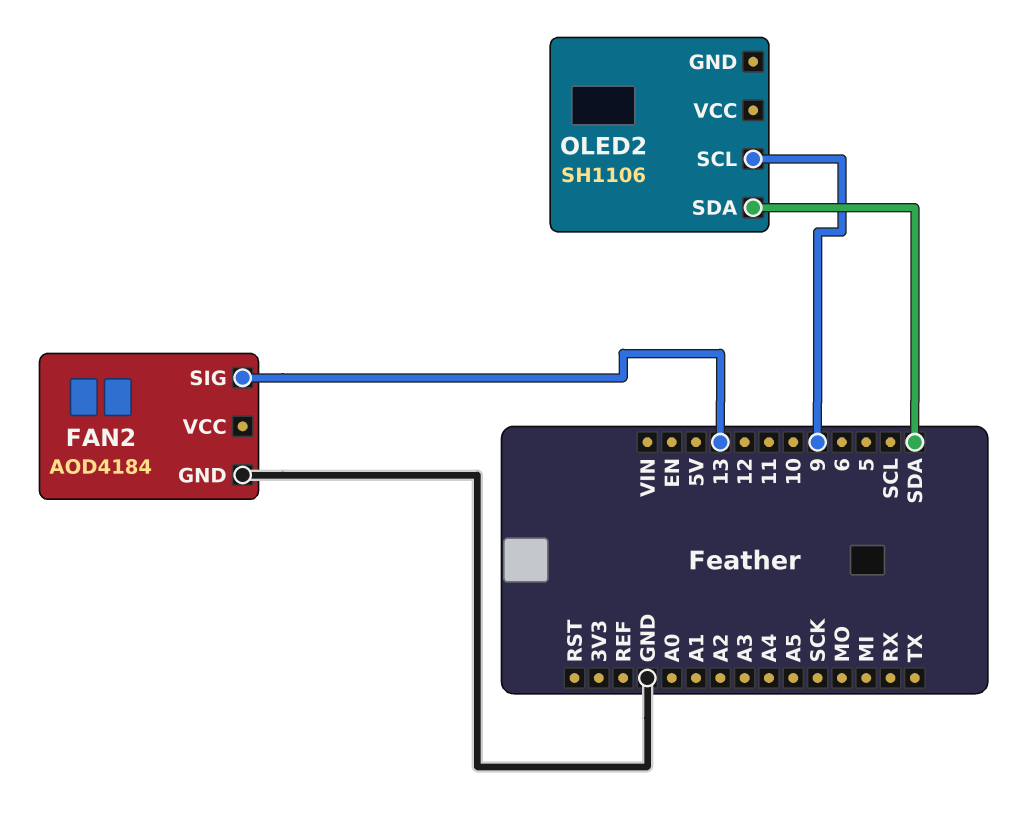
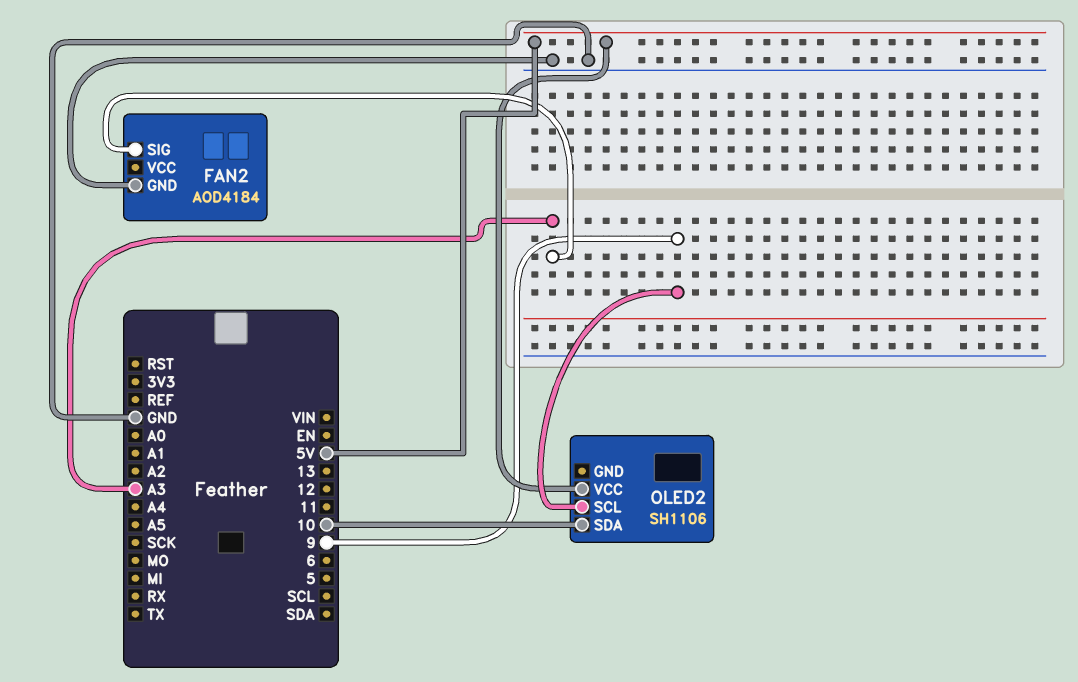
FAN2 pin SIG: 13 -> A3
OLED2 pin SDA: SDA -> 10
OLED2 pin VCC: none -> 5V

